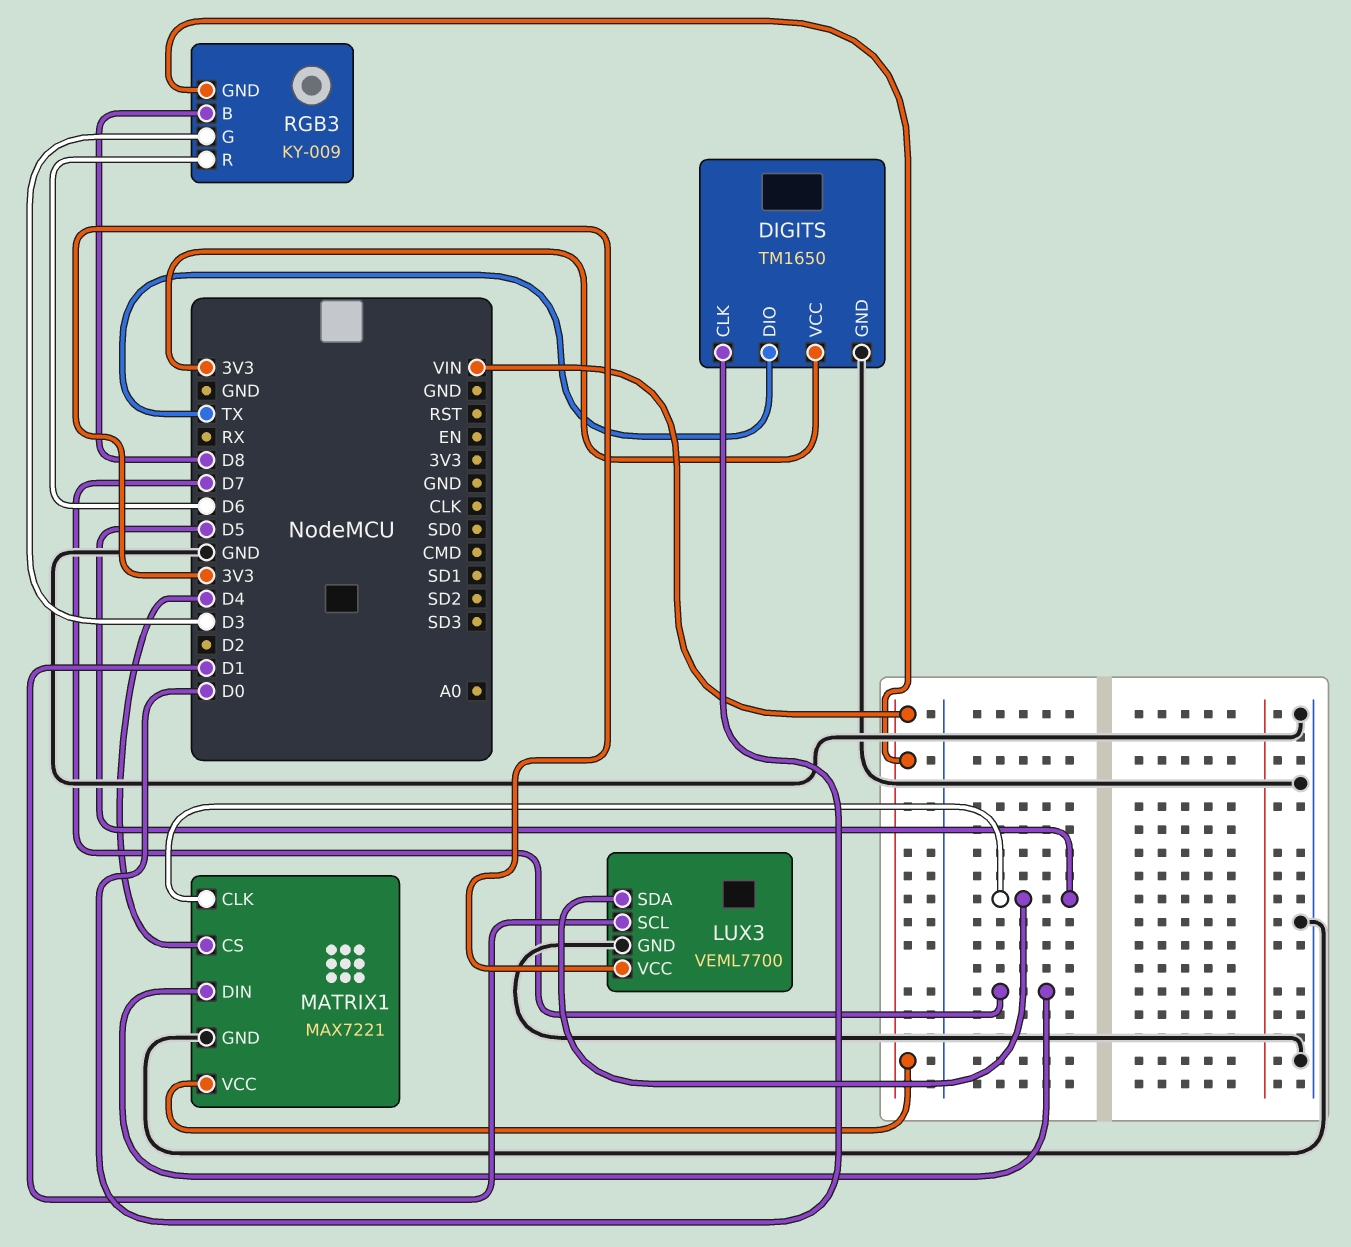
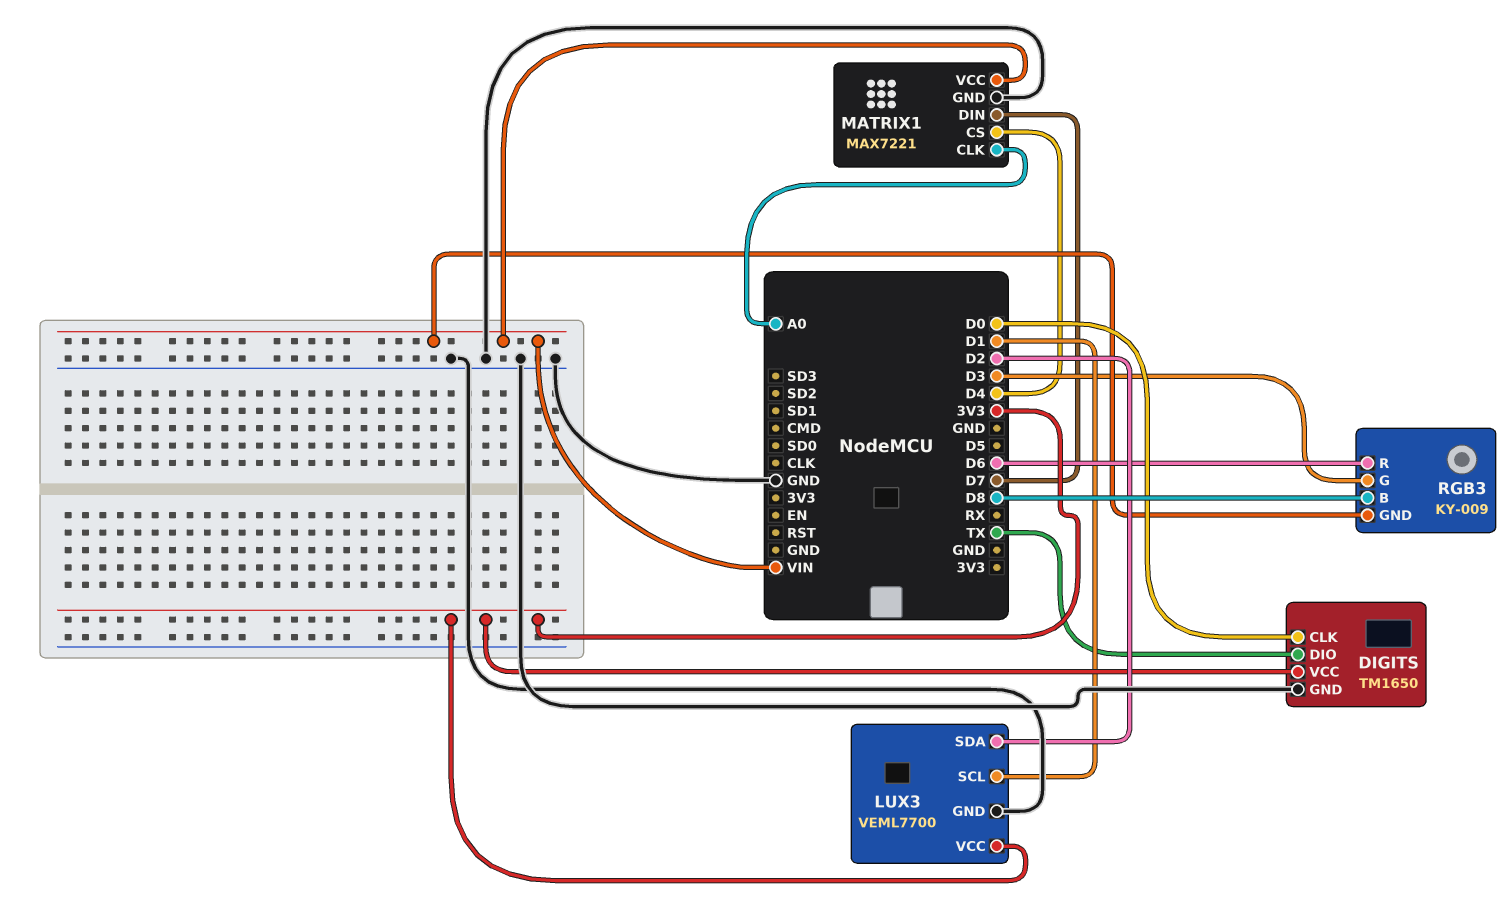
LUX3 pin SDA: D5 -> D2
MATRIX1 pin CLK: D5 -> A0

